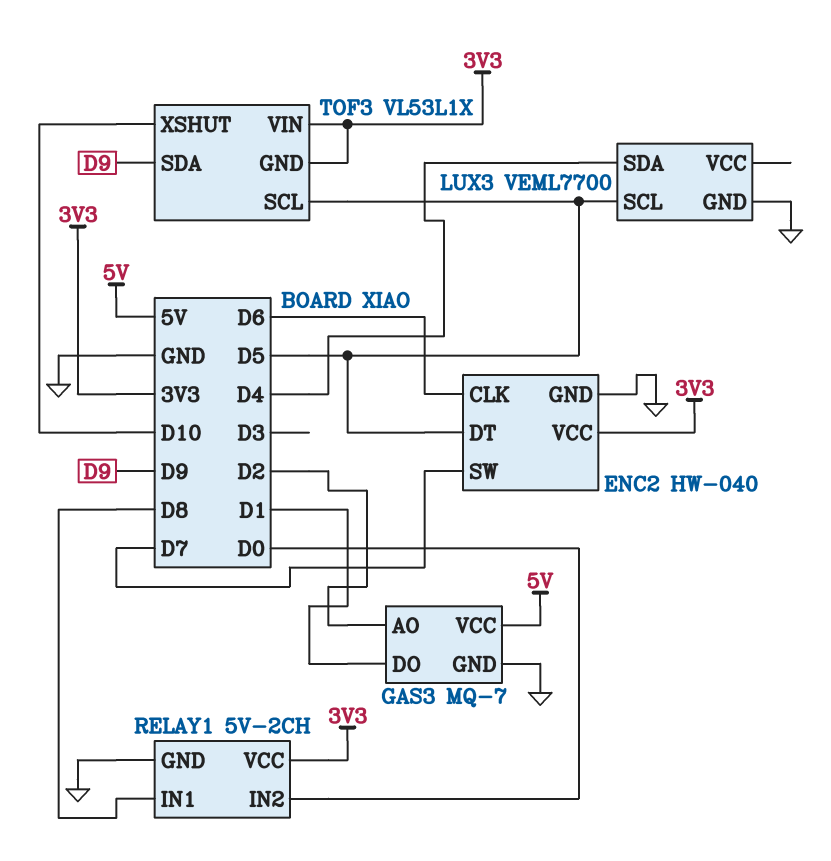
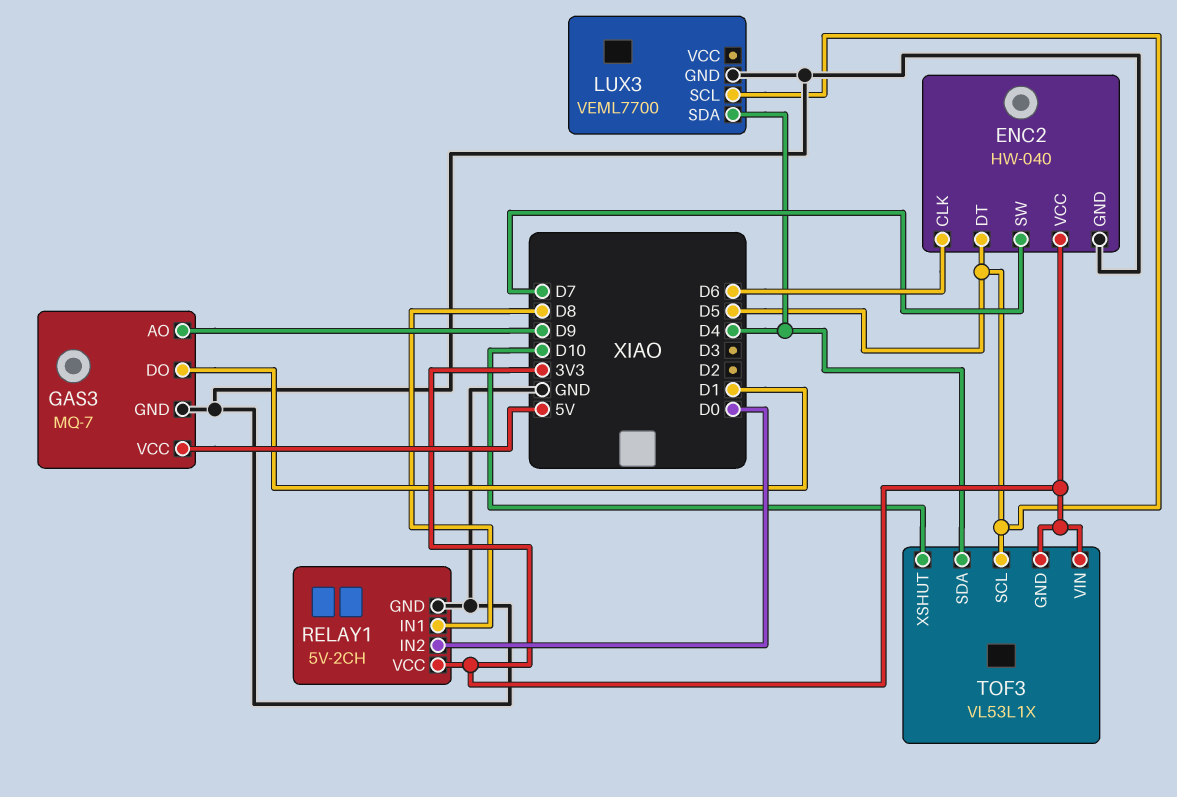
GAS3 pin AO: D2 -> D9
TOF3 pin SDA: D9 -> D4

